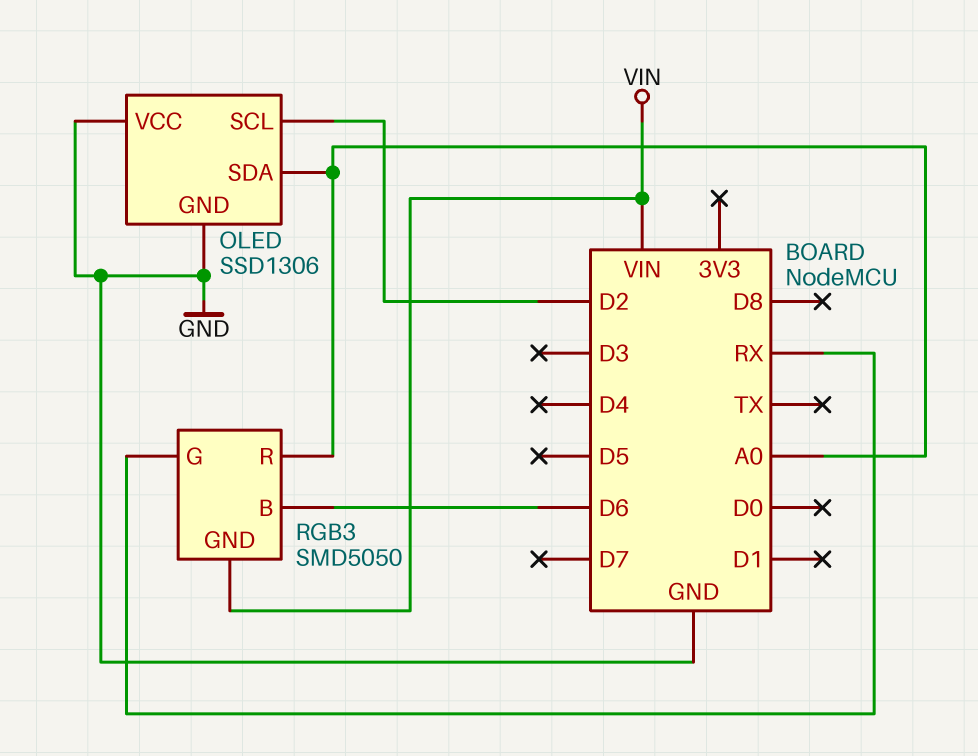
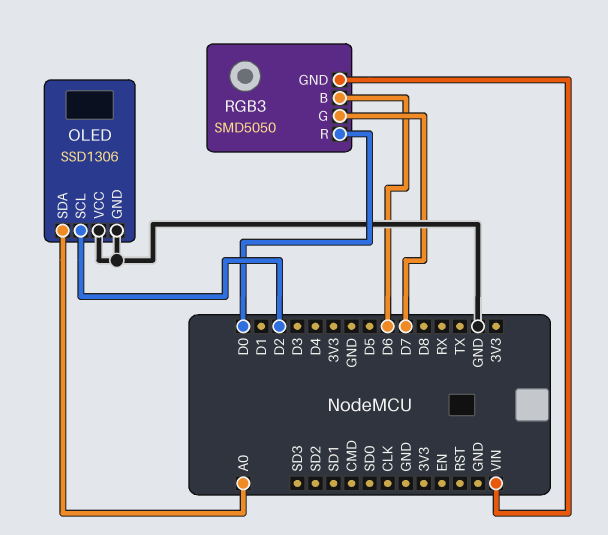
RGB3 pin G: RX -> D7
RGB3 pin R: A0 -> D0

